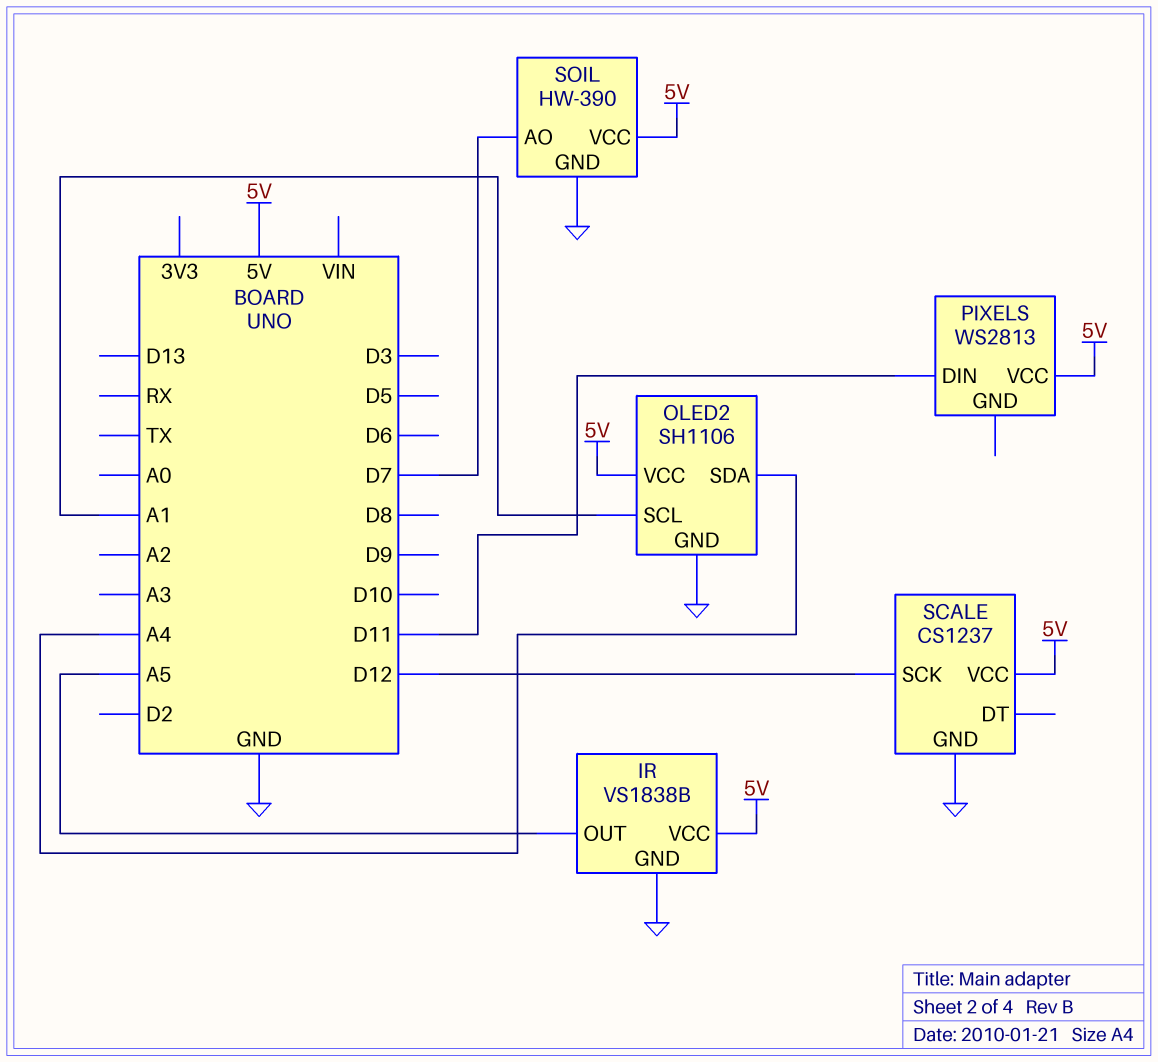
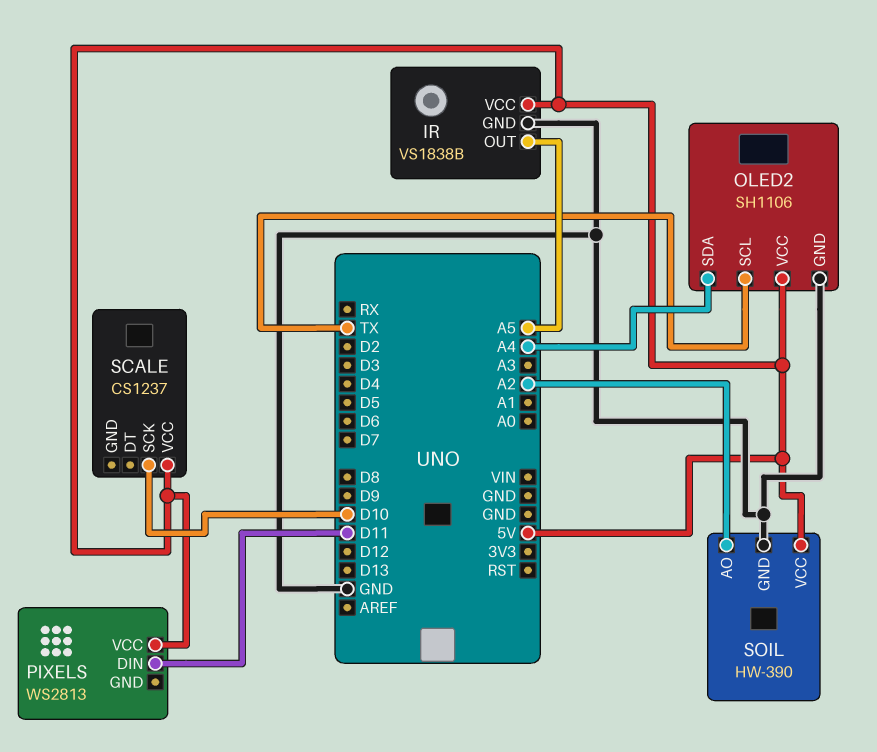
OLED2 pin SCL: A1 -> TX
SCALE pin GND: GND -> none
SCALE pin SCK: D12 -> D10
SOIL pin AO: D7 -> A2

